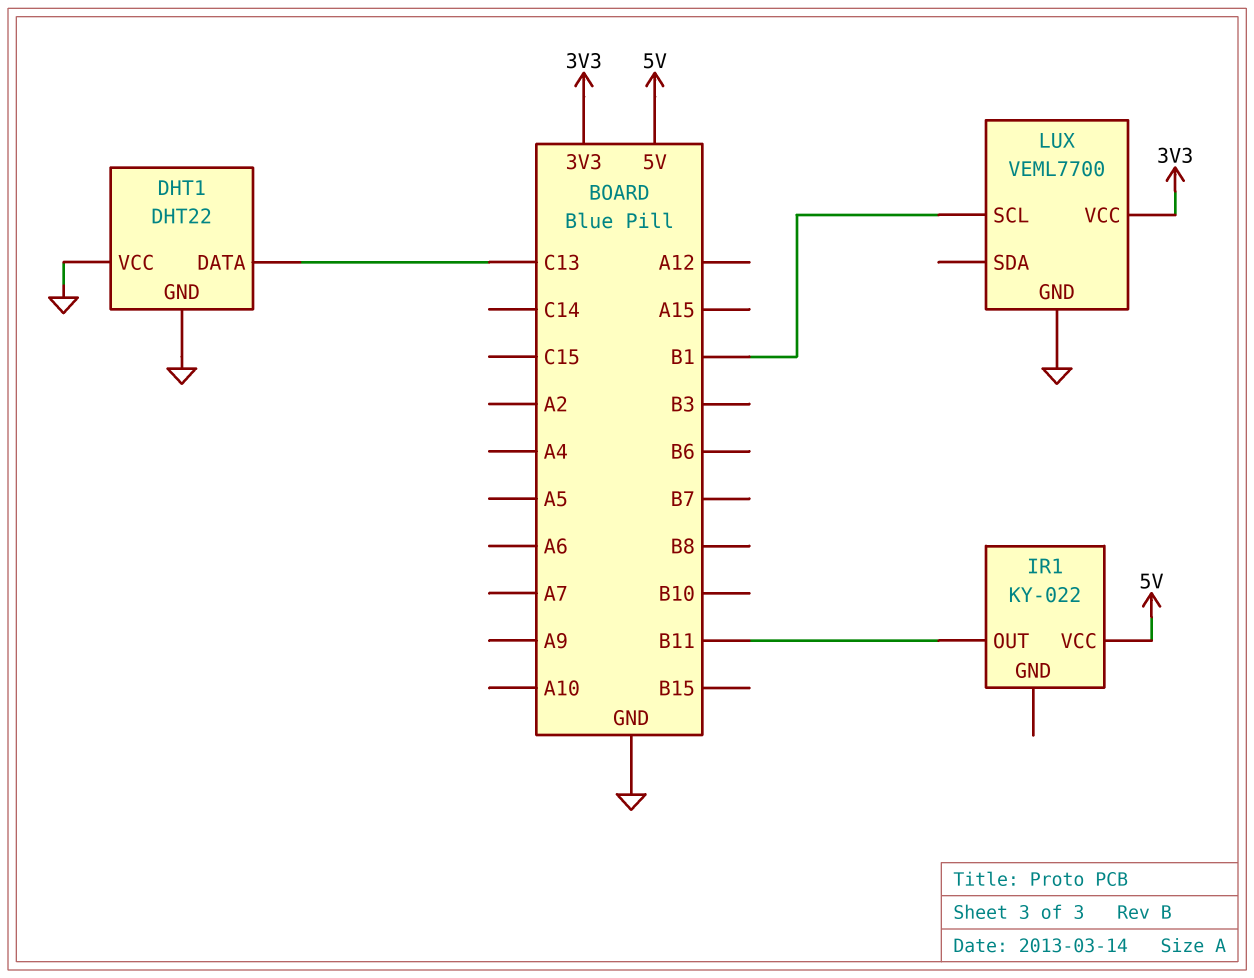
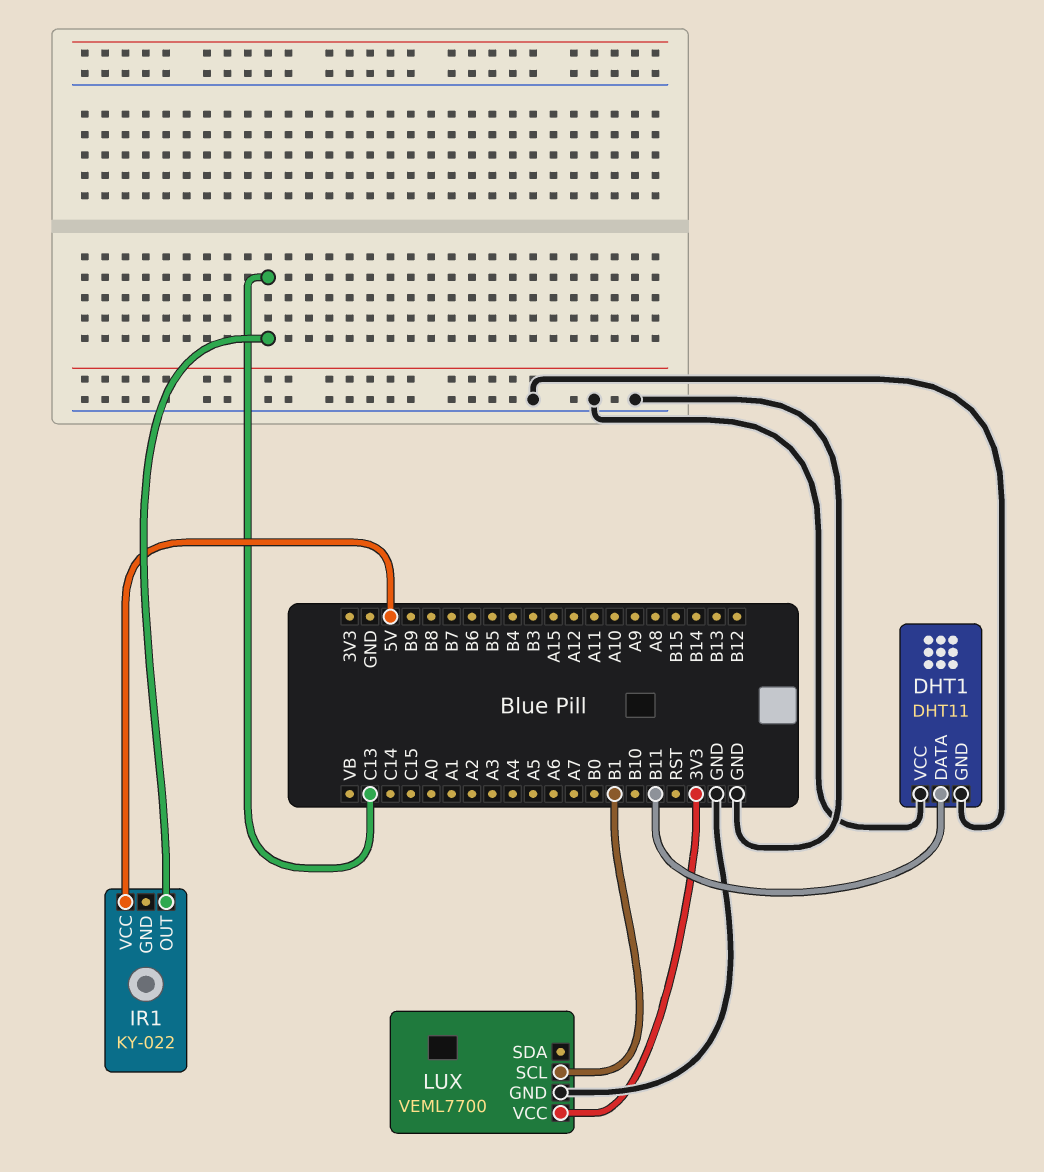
DHT1: DHT22 -> DHT11
DHT1 pin DATA: C13 -> B11
IR1 pin OUT: B11 -> C13

